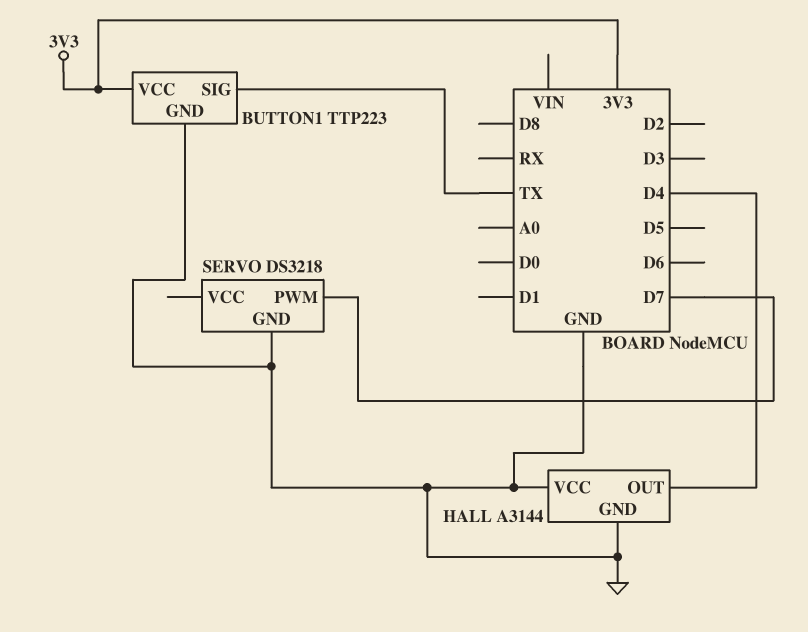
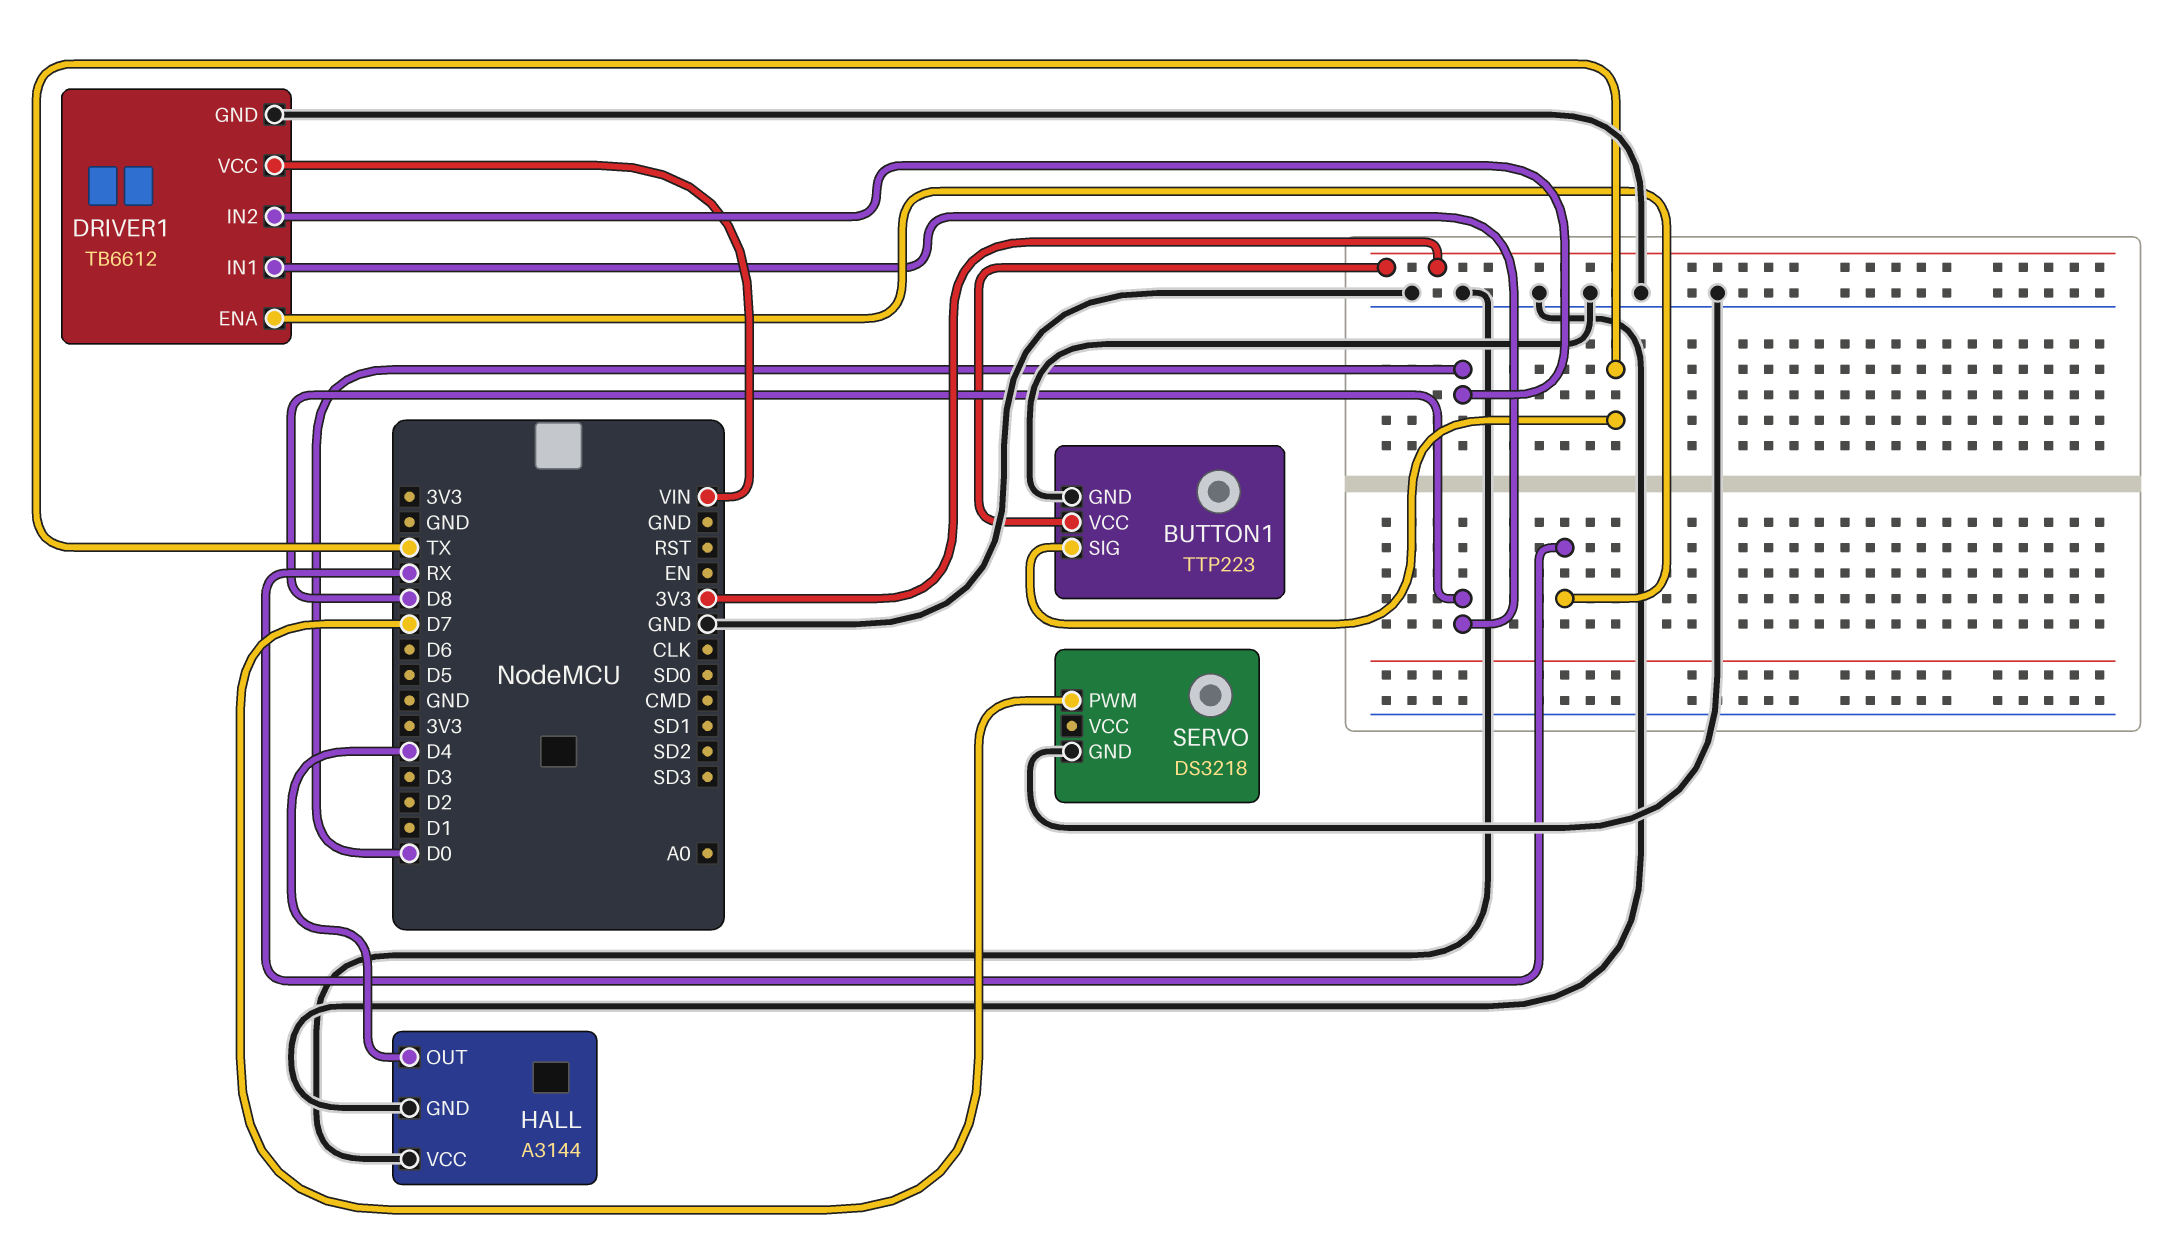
DRIVER1: none -> TB6612
DRIVER1 pin ENA: none -> RX
DRIVER1 pin GND: none -> GND
DRIVER1 pin IN1: none -> D8
DRIVER1 pin IN2: none -> D0
DRIVER1 pin VCC: none -> VIN

